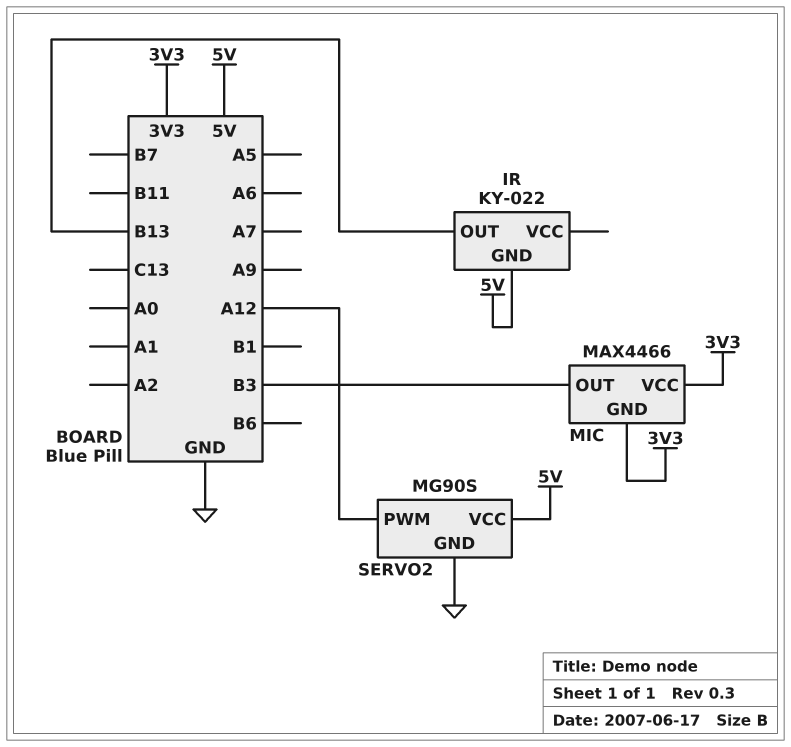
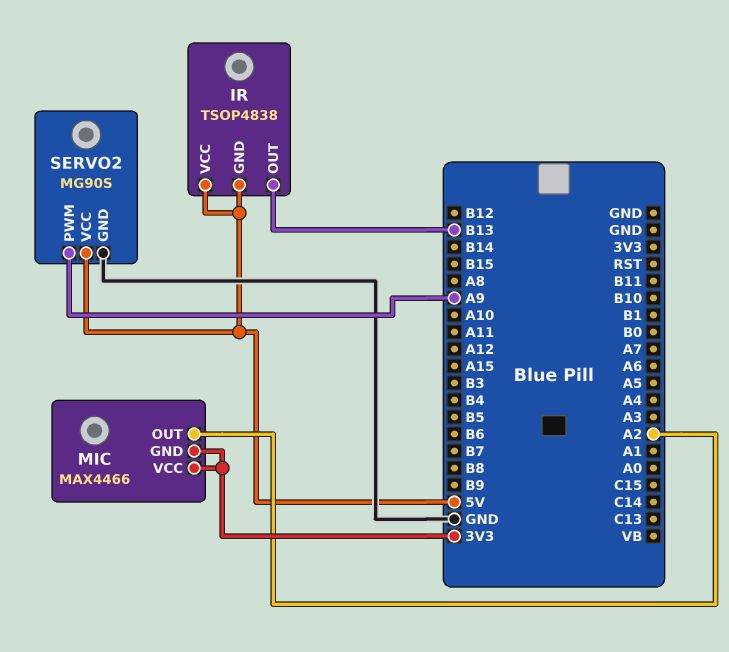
IR: KY-022 -> TSOP4838
IR pin VCC: none -> 5V
MIC pin OUT: B3 -> A2
SERVO2 pin PWM: A12 -> A9

